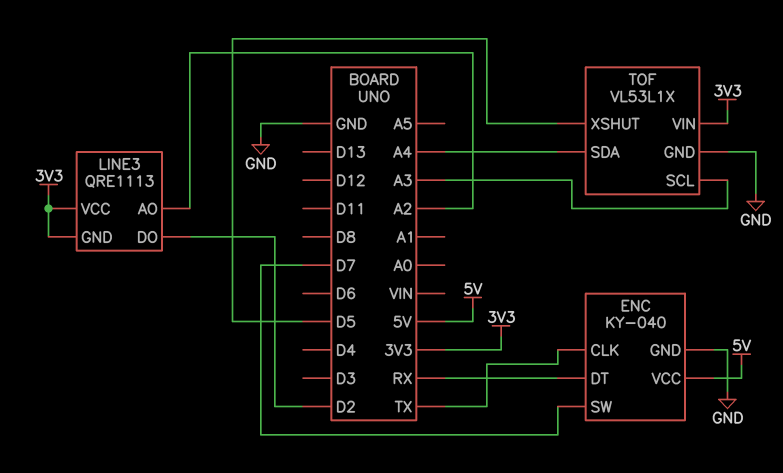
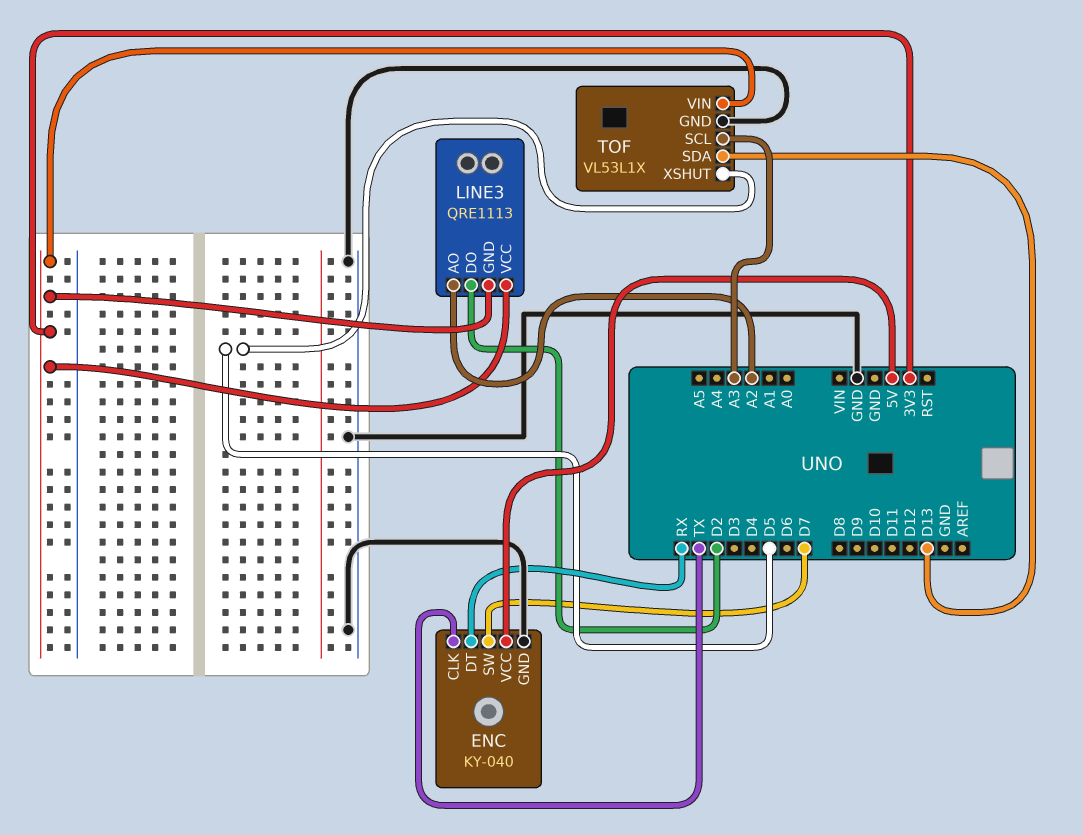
TOF pin SDA: A4 -> D13

